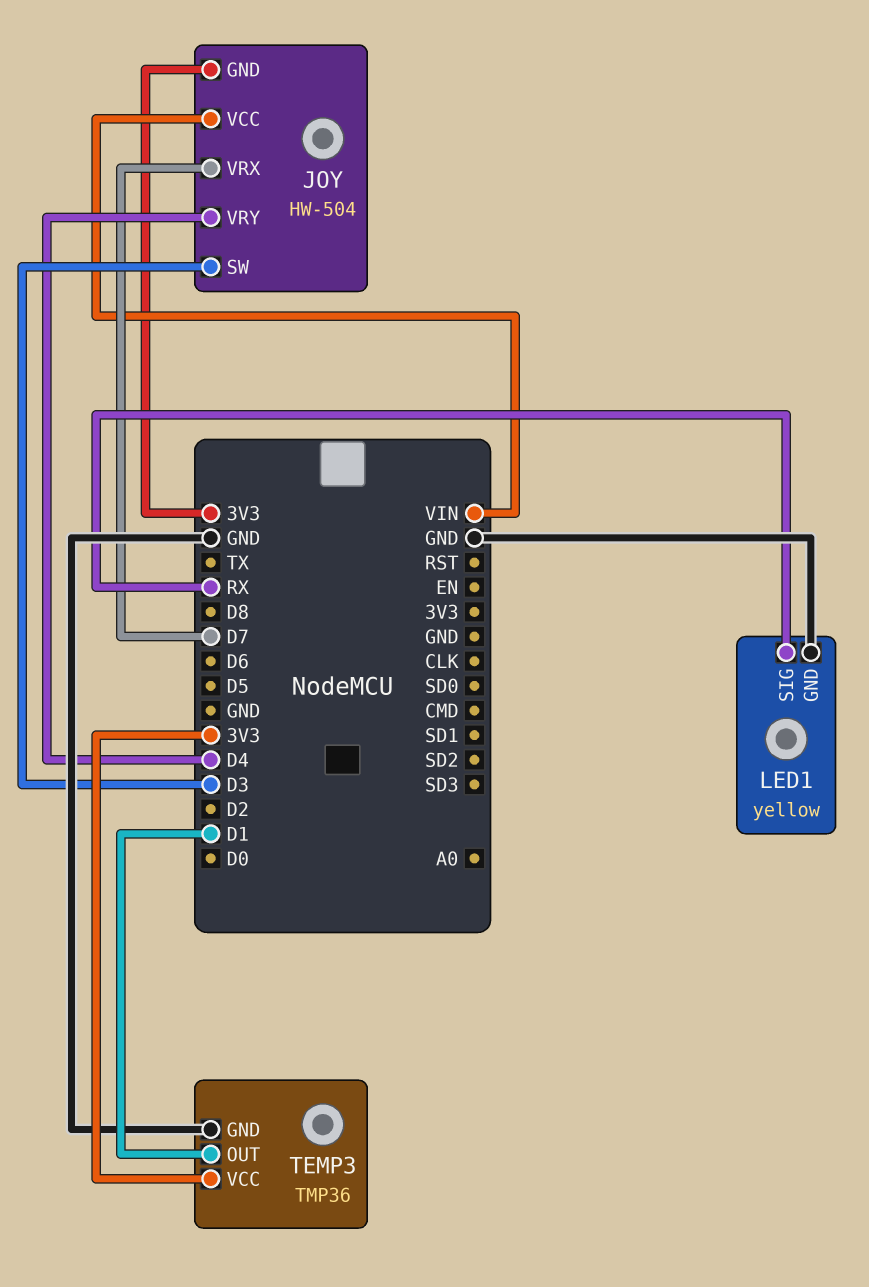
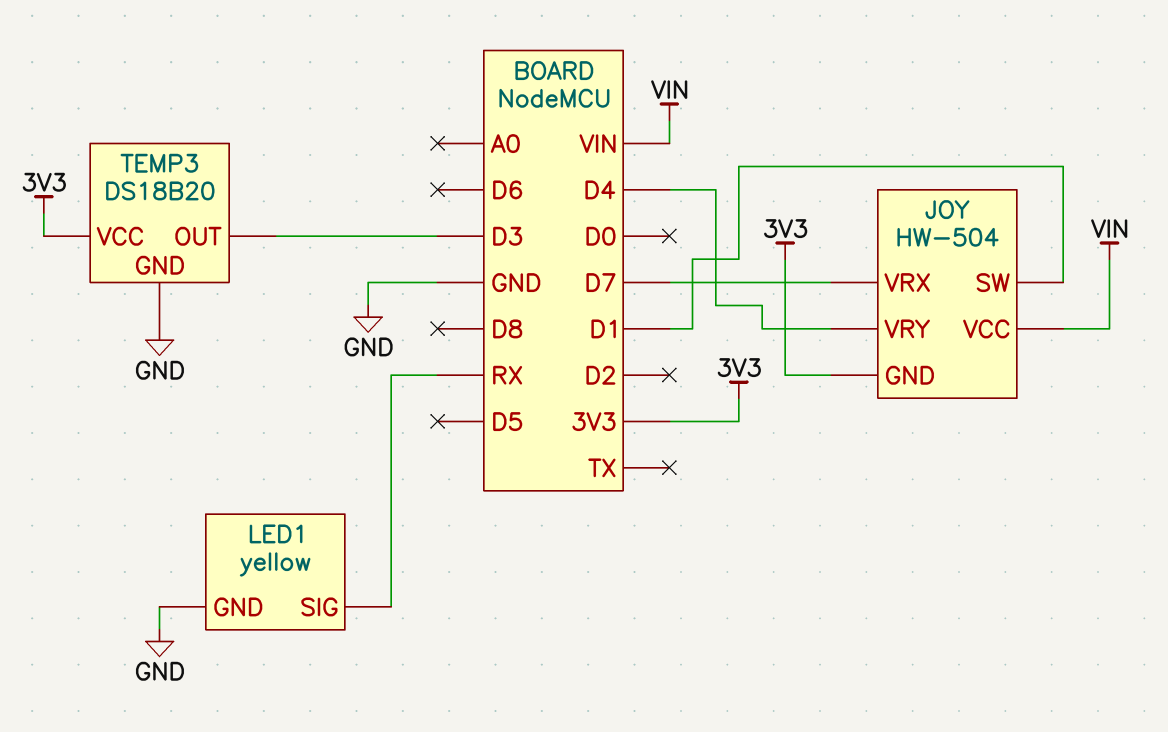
JOY pin SW: D3 -> D1
TEMP3: TMP36 -> DS18B20
TEMP3 pin OUT: D1 -> D3

